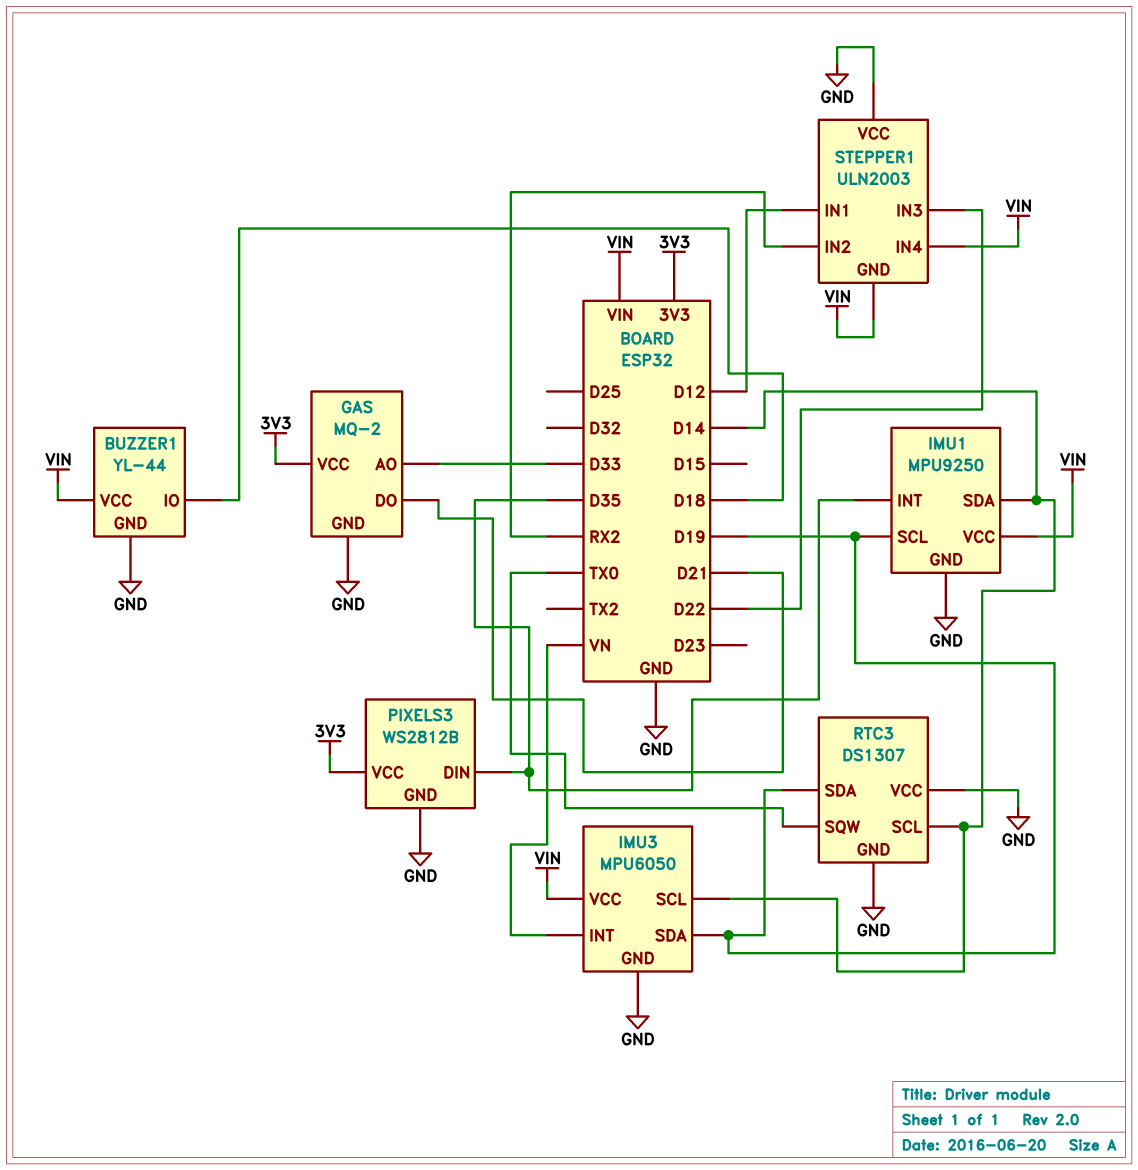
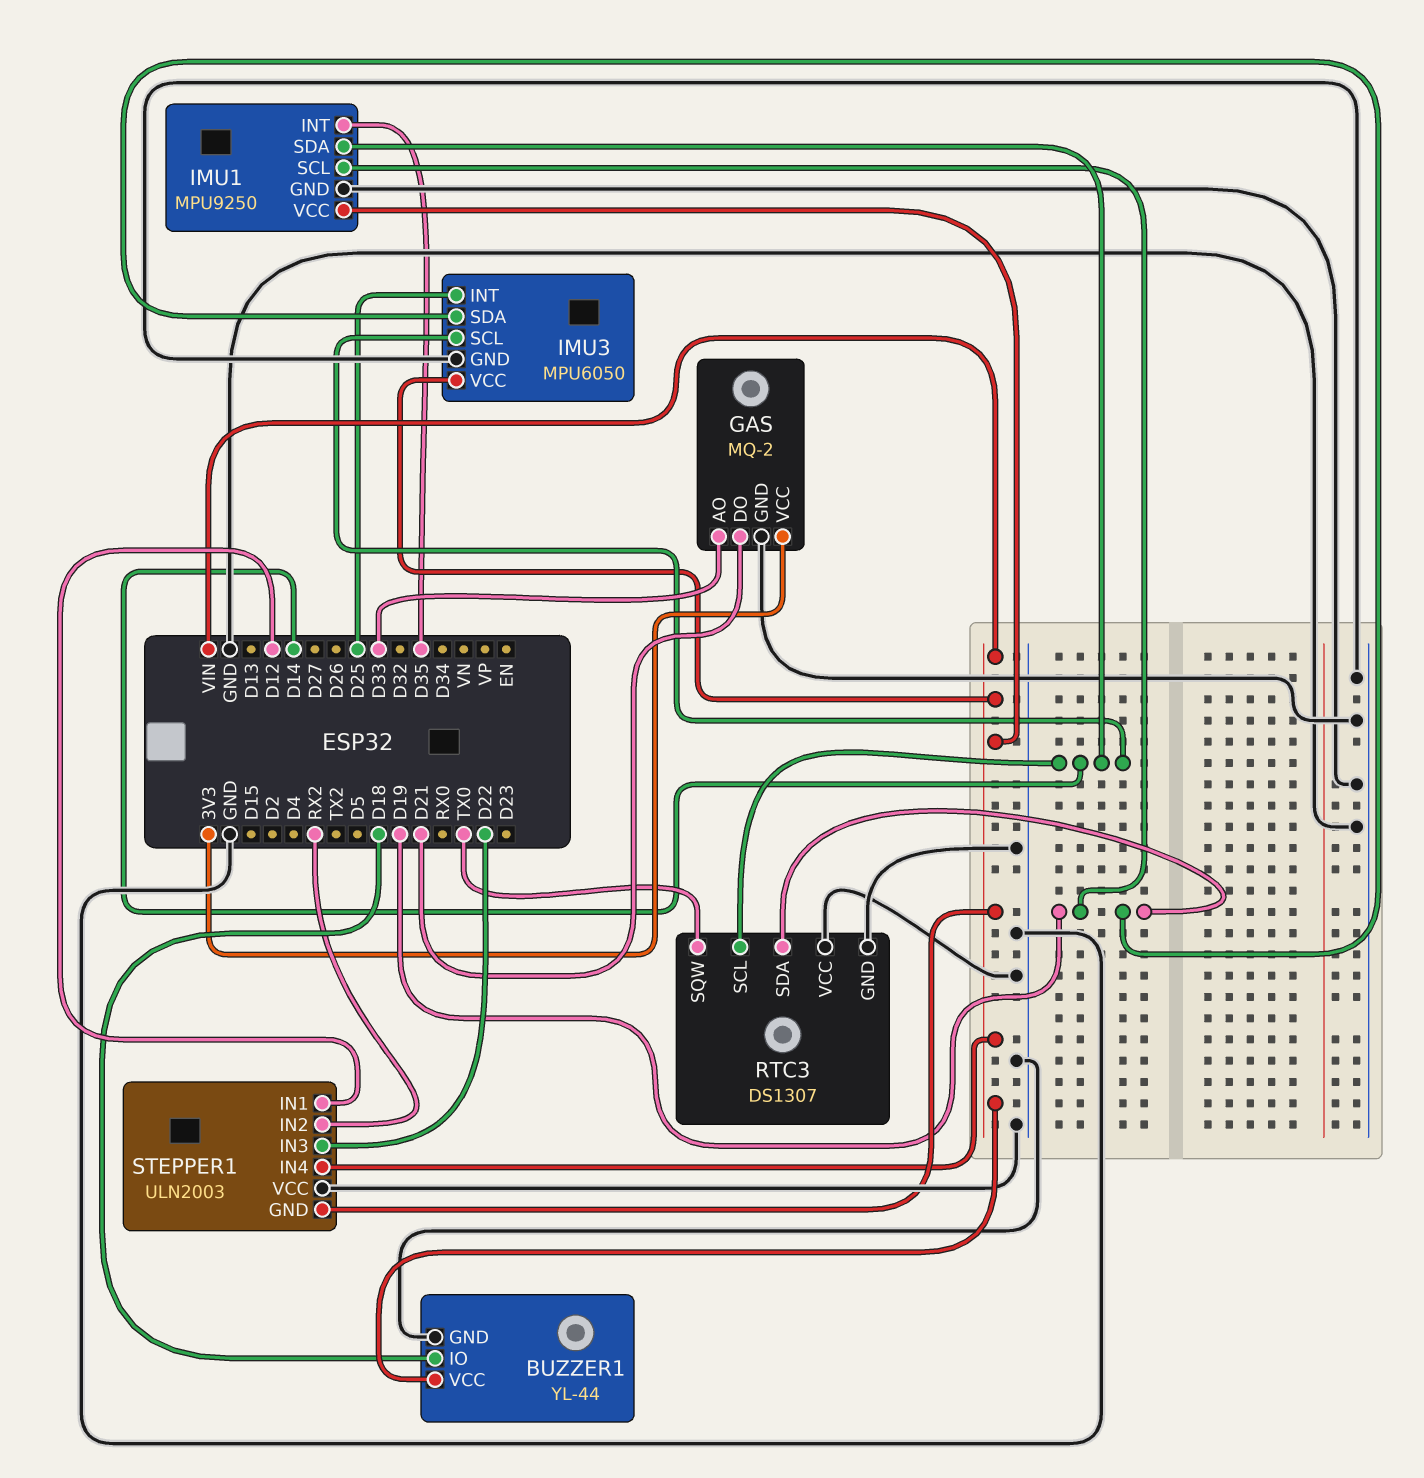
IMU3 pin INT: VN -> D25
PIXELS3: WS2812B -> none
PIXELS3 pin DIN: D35 -> none
PIXELS3 pin GND: GND -> none
PIXELS3 pin VCC: 3V3 -> none

